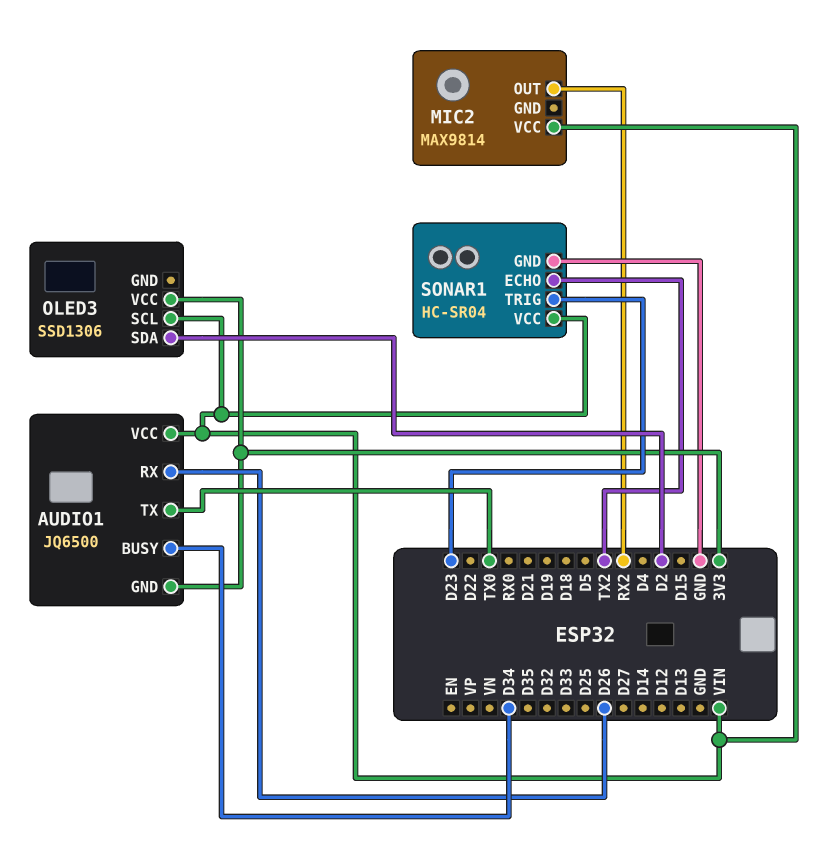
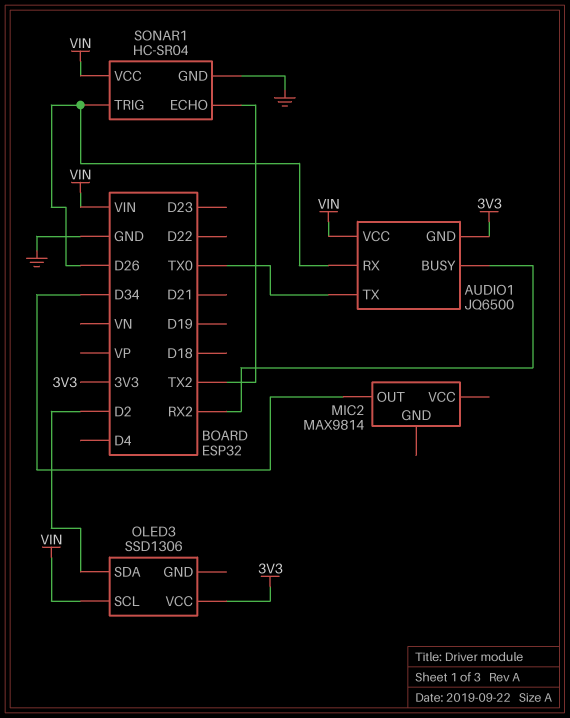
AUDIO1 pin BUSY: D34 -> RX2
MIC2 pin OUT: RX2 -> D34
MIC2 pin VCC: VIN -> none
SONAR1 pin TRIG: D23 -> D26

